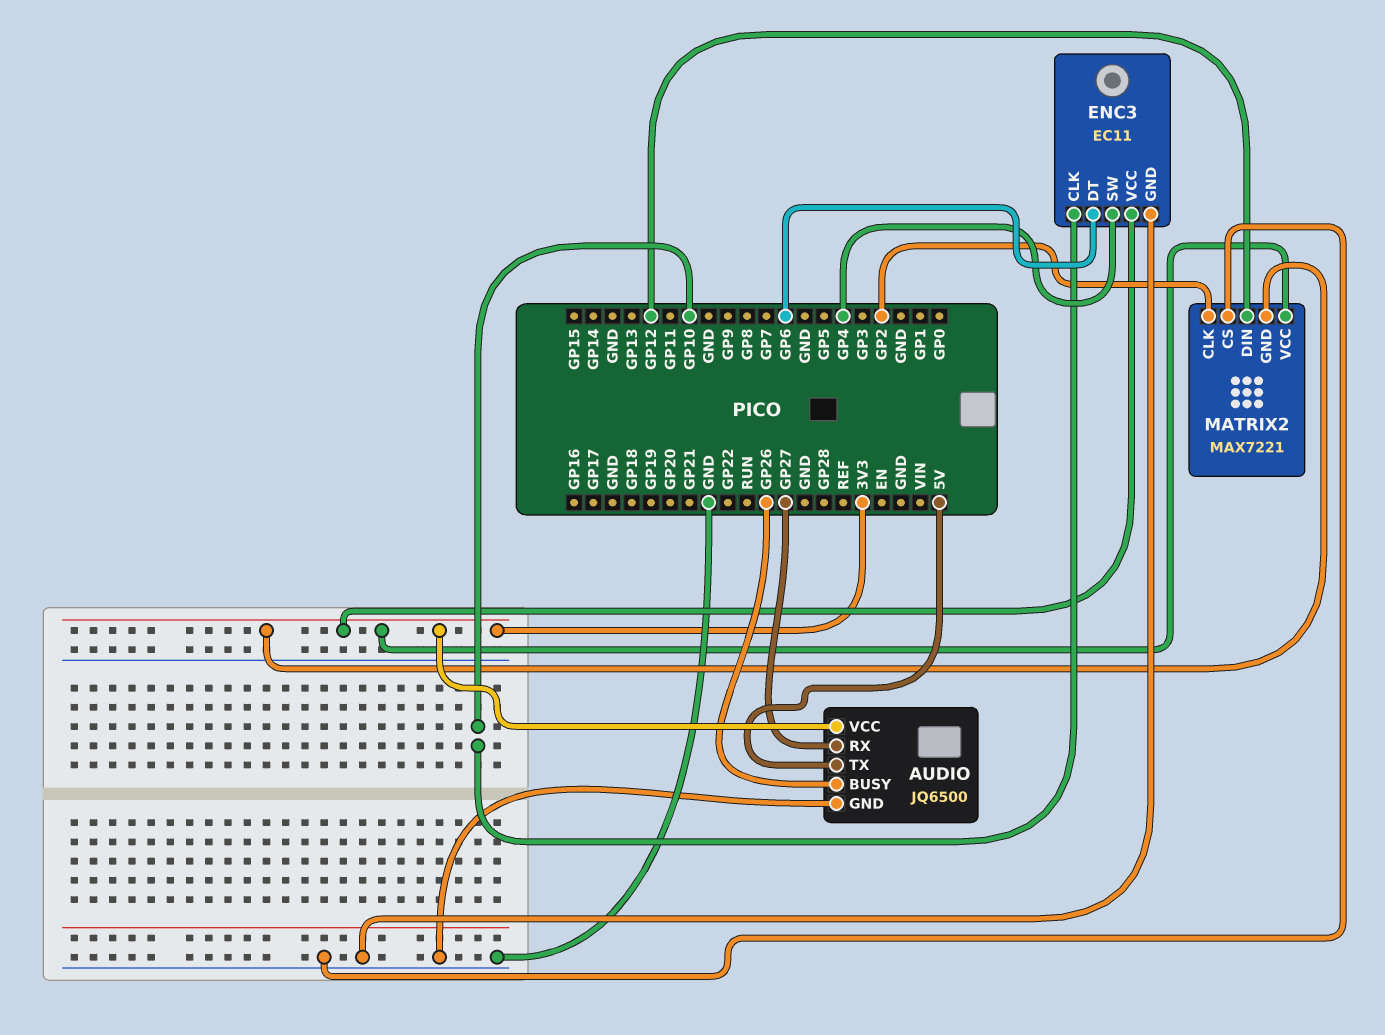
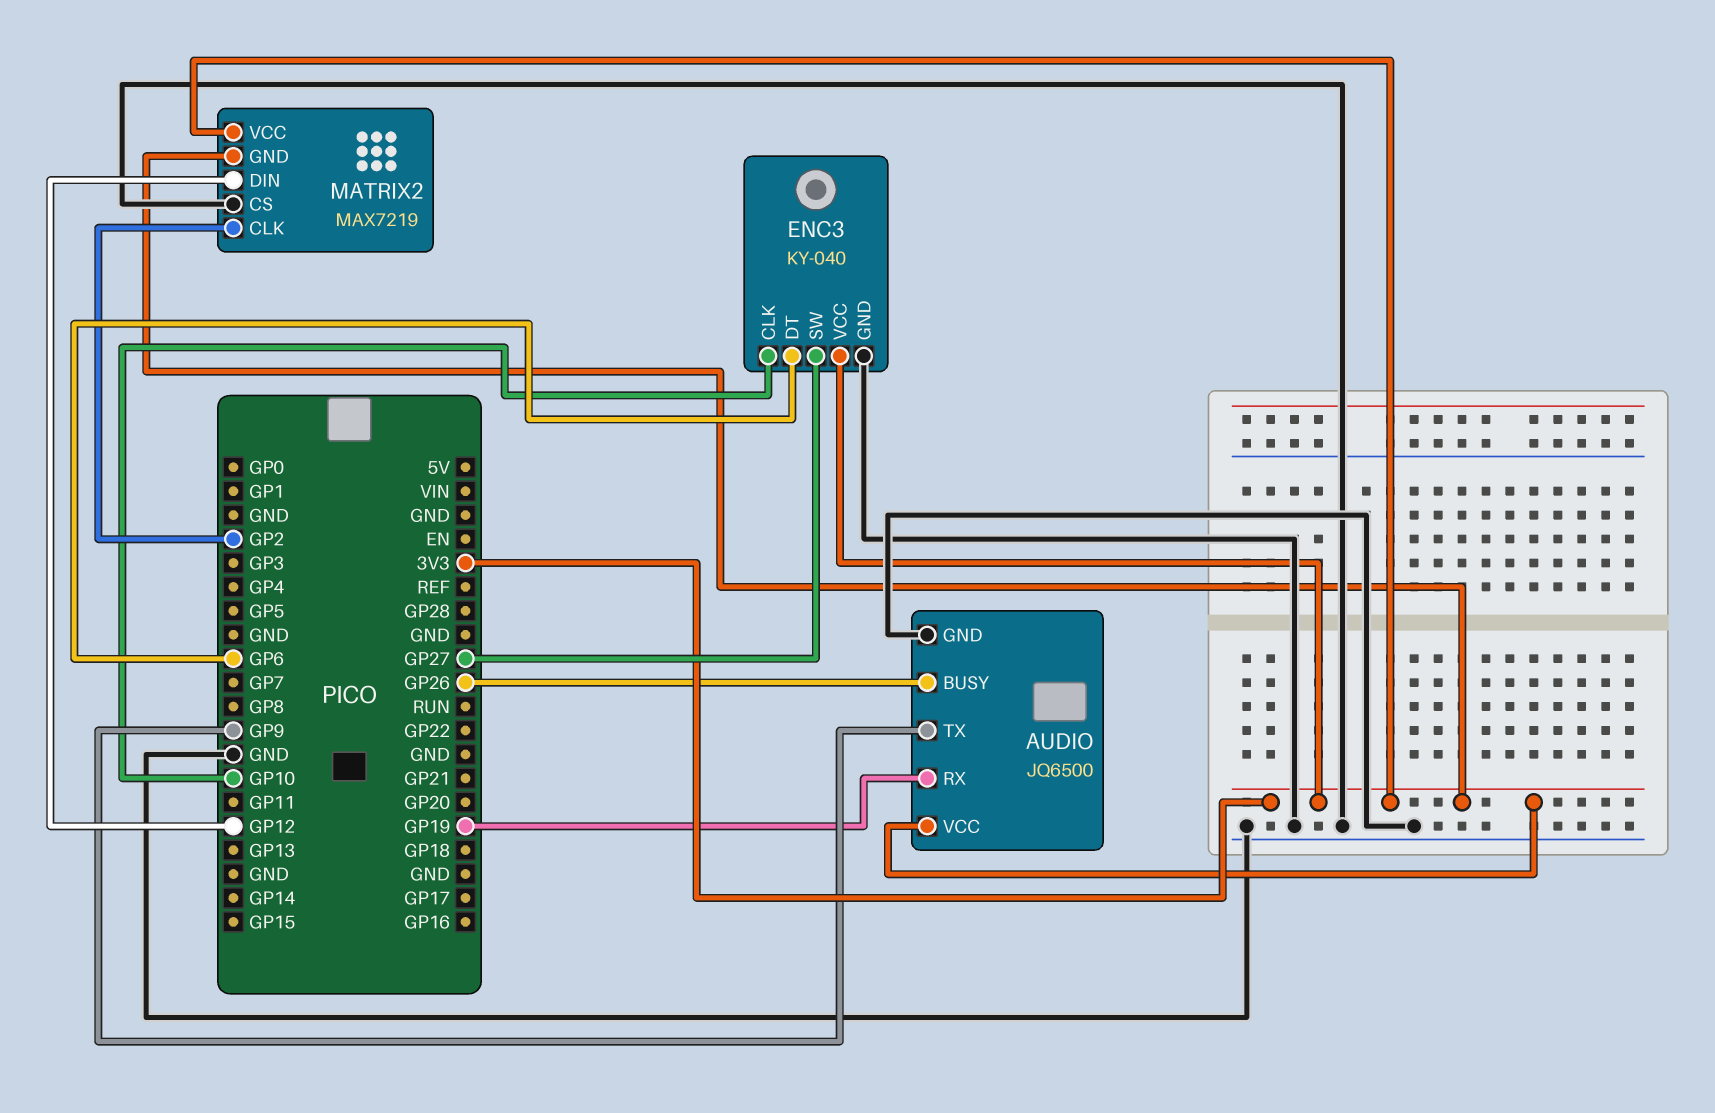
AUDIO pin RX: GP27 -> GP19
AUDIO pin TX: 5V -> GP9
ENC3: EC11 -> KY-040
ENC3 pin SW: GP4 -> GP27
MATRIX2: MAX7221 -> MAX7219

